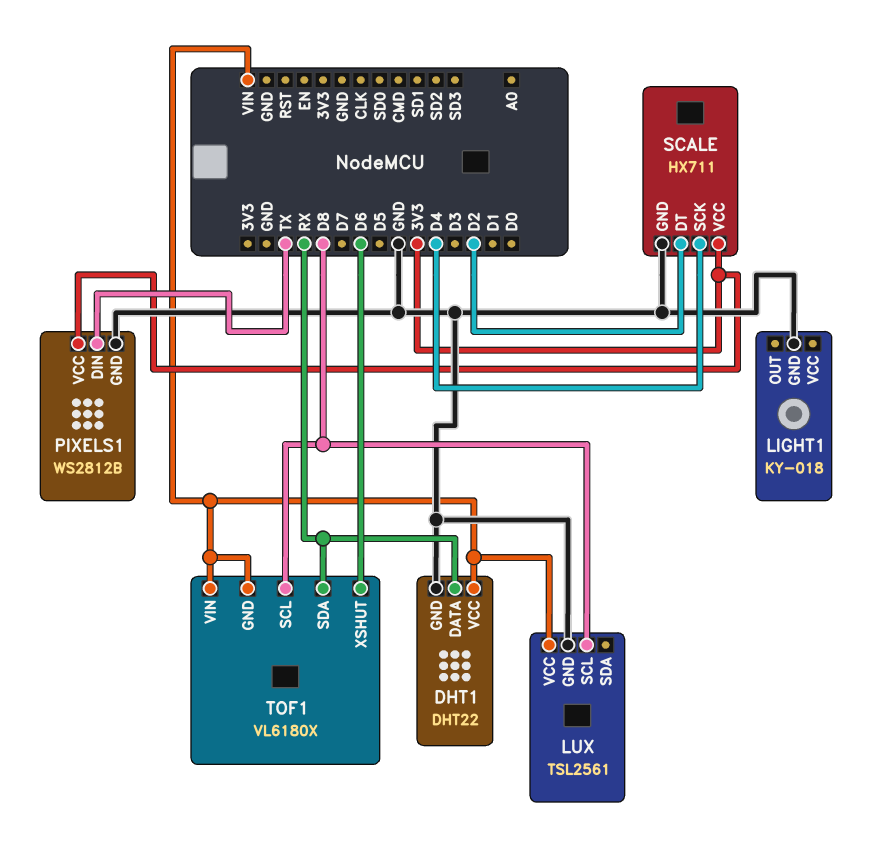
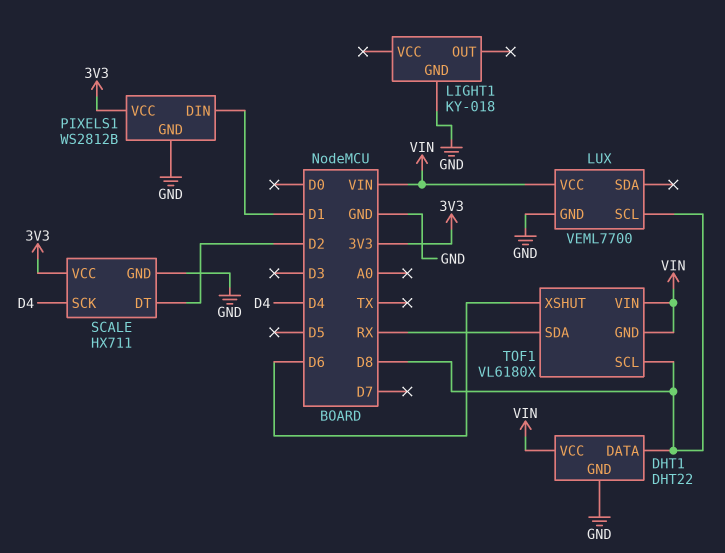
DHT1 pin DATA: RX -> D8
LUX: TSL2561 -> VEML7700
PIXELS1 pin DIN: TX -> D1

